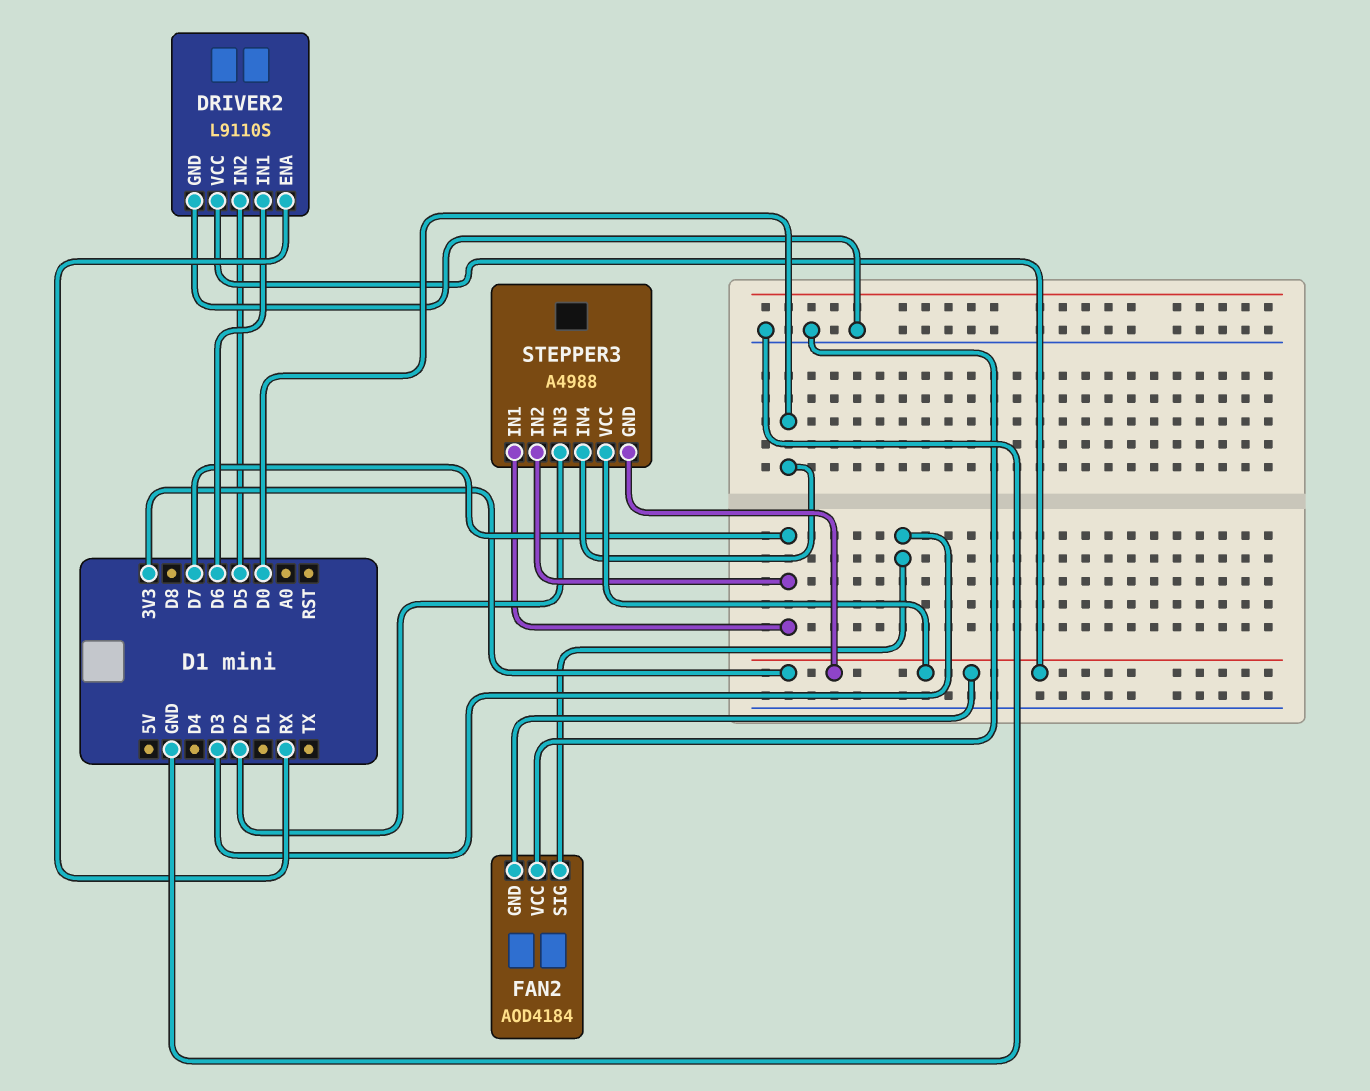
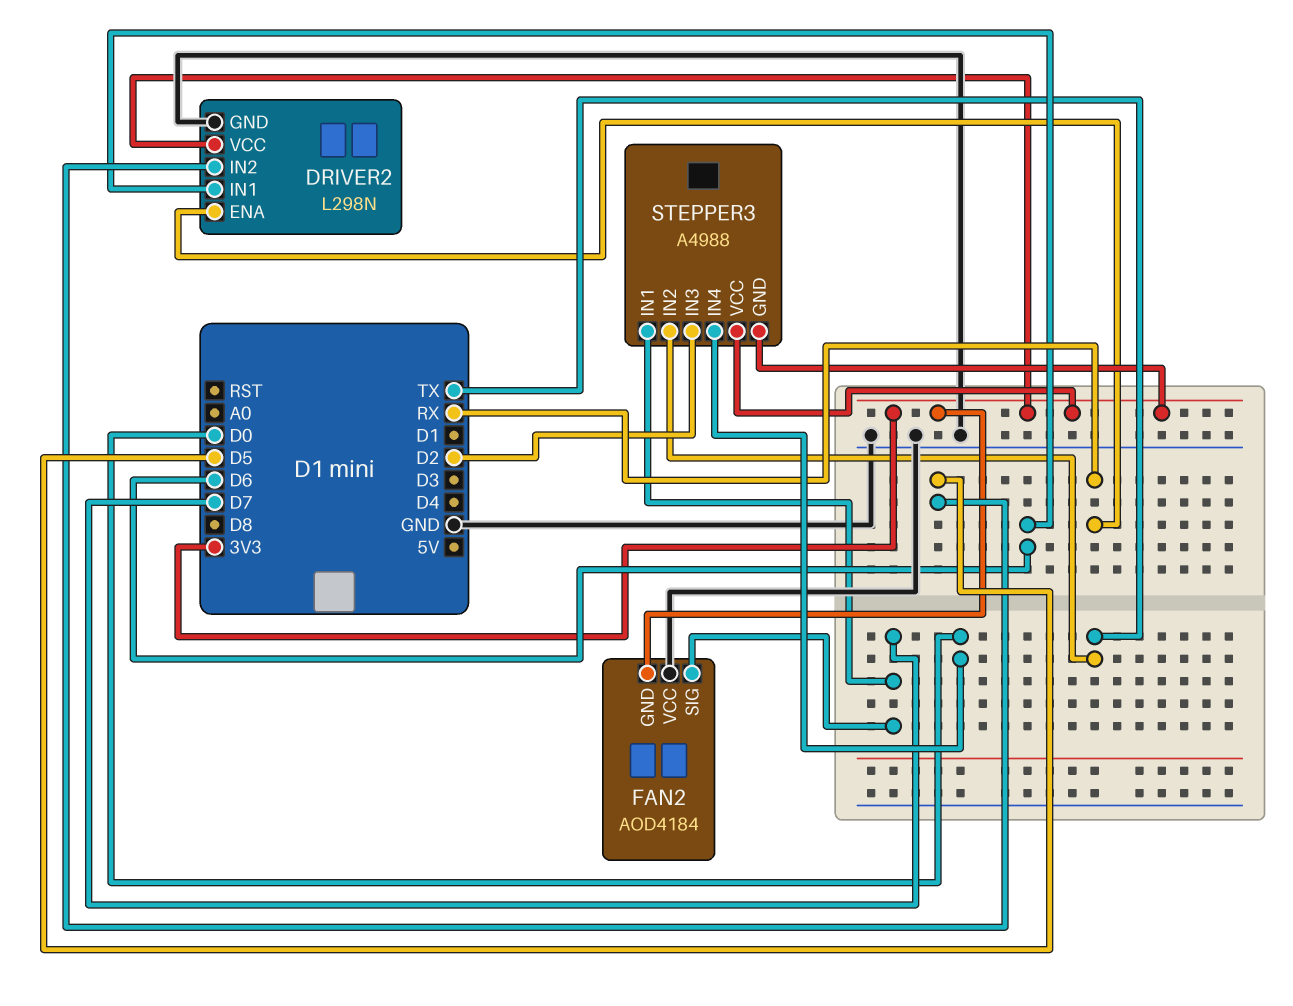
DRIVER2: L9110S -> L298N
FAN2 pin SIG: D3 -> D7
STEPPER3 pin IN2: D7 -> TX

